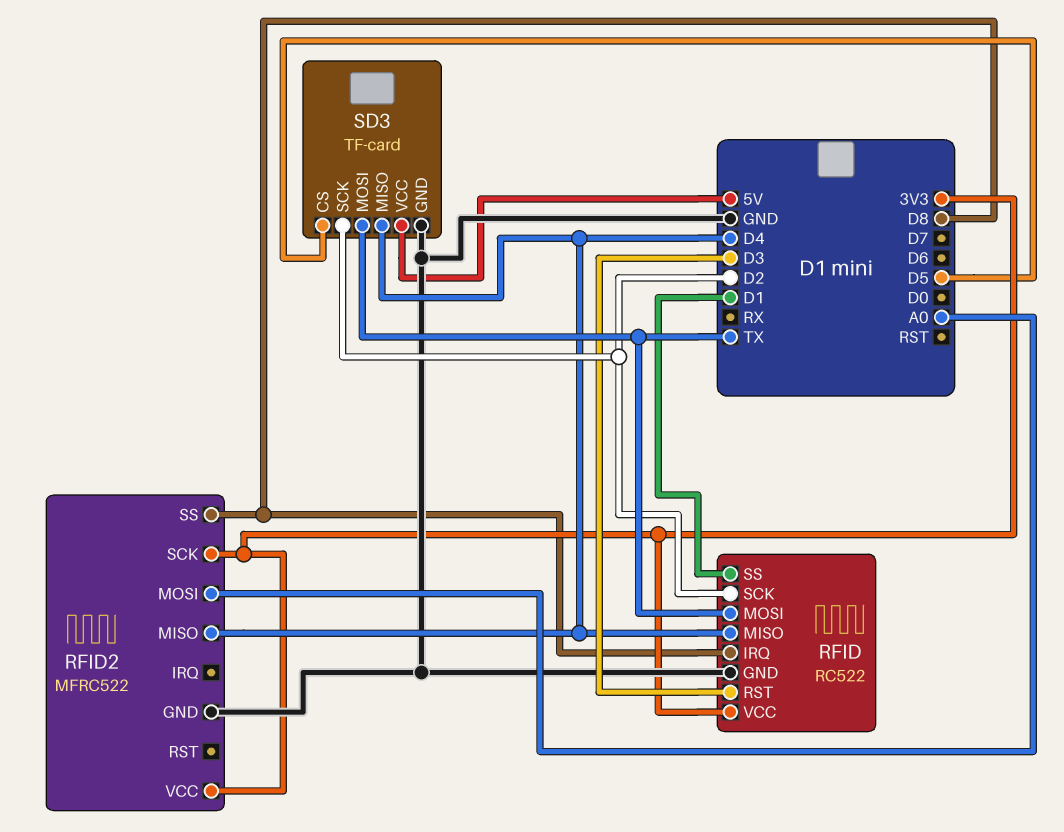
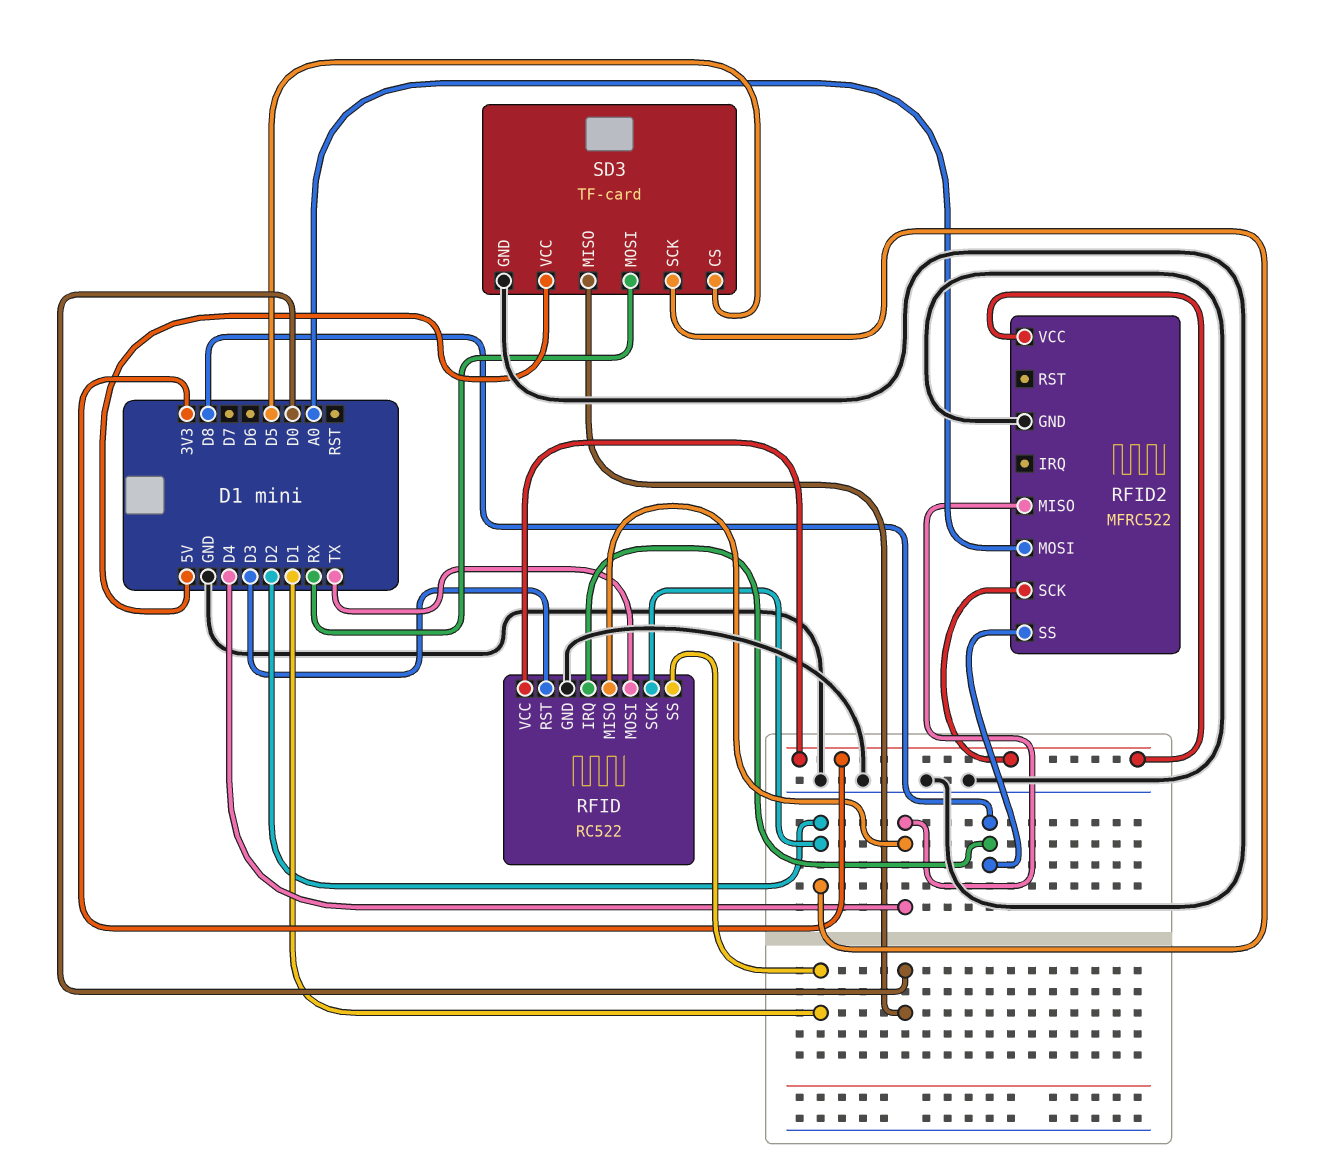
SD3 pin MISO: D4 -> D0
SD3 pin MOSI: TX -> RX

